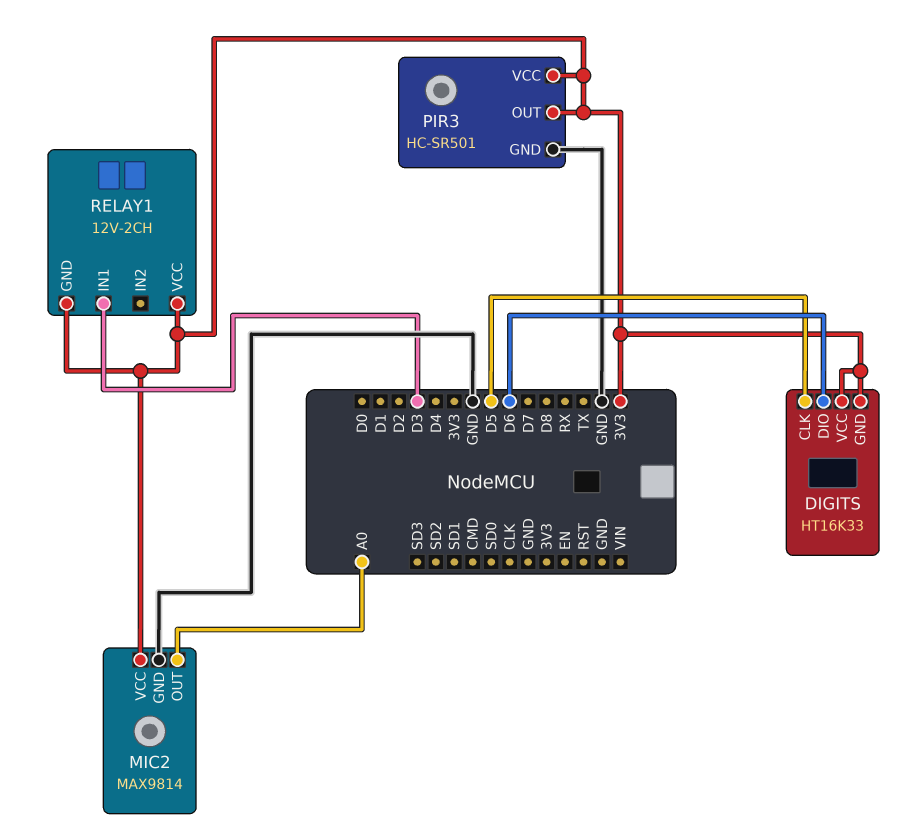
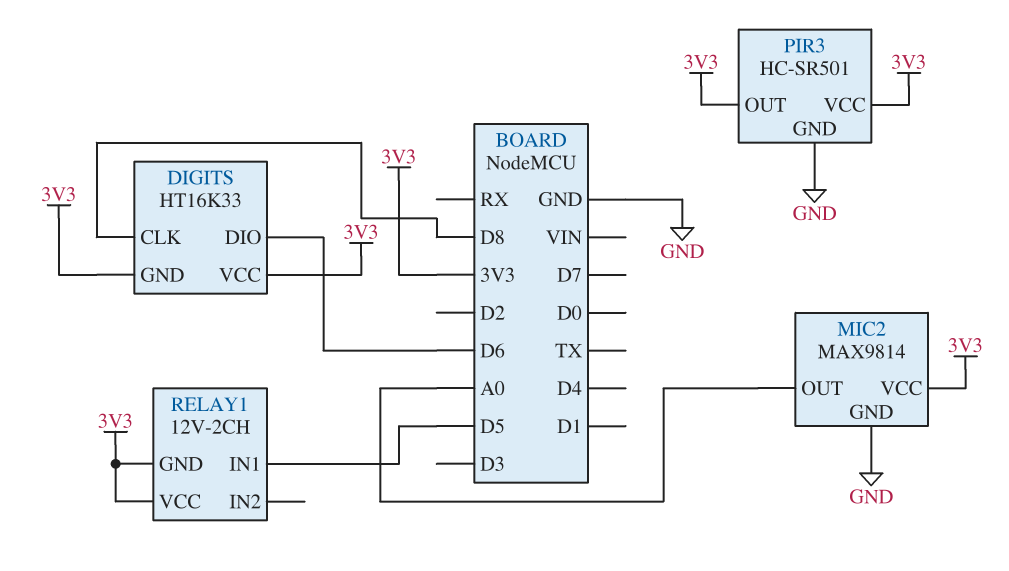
DIGITS pin CLK: D5 -> D8
RELAY1 pin IN1: D3 -> D5

